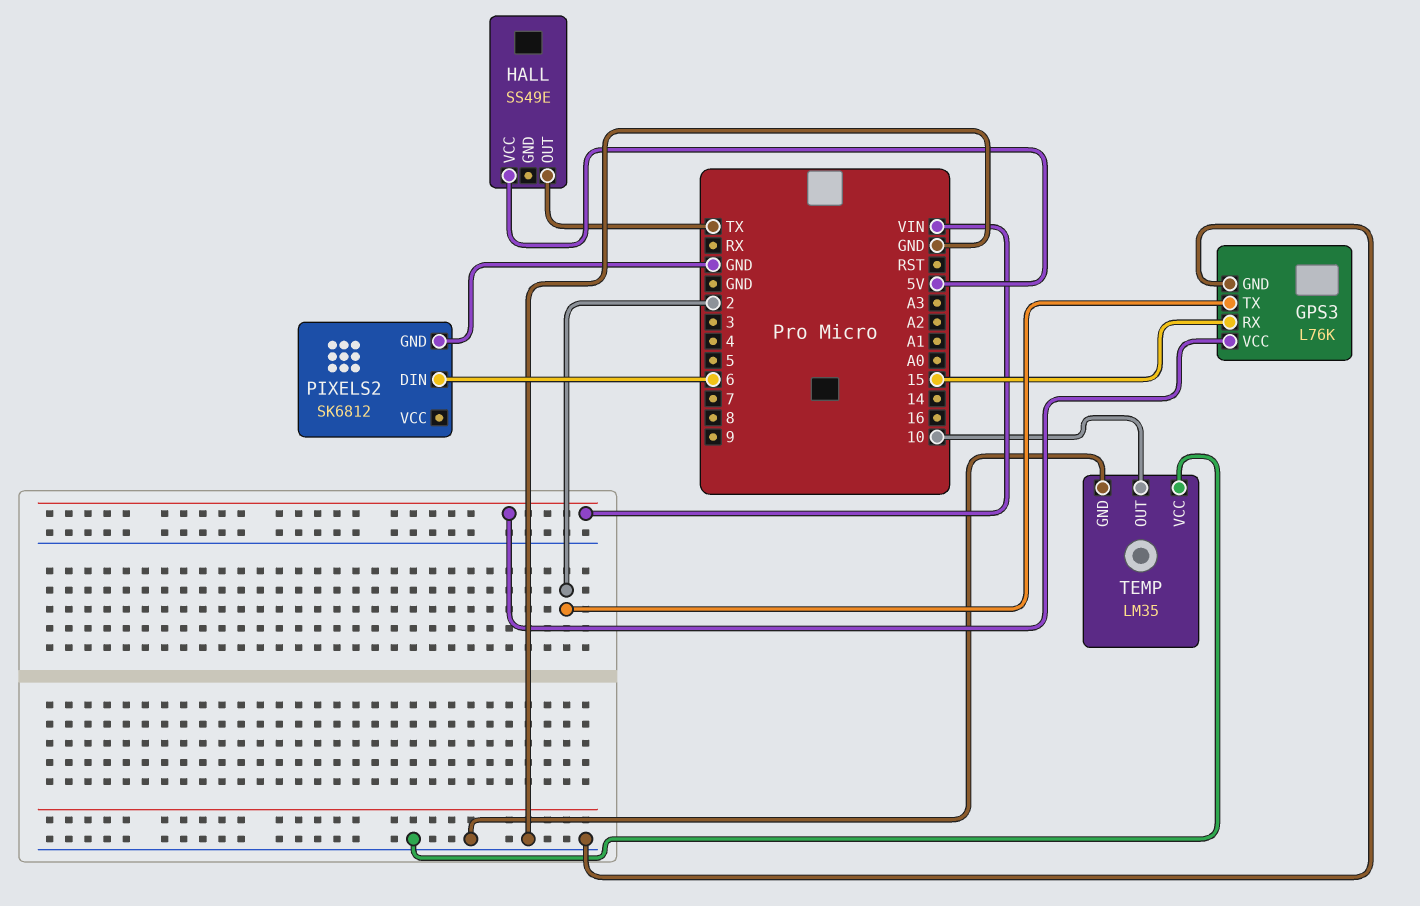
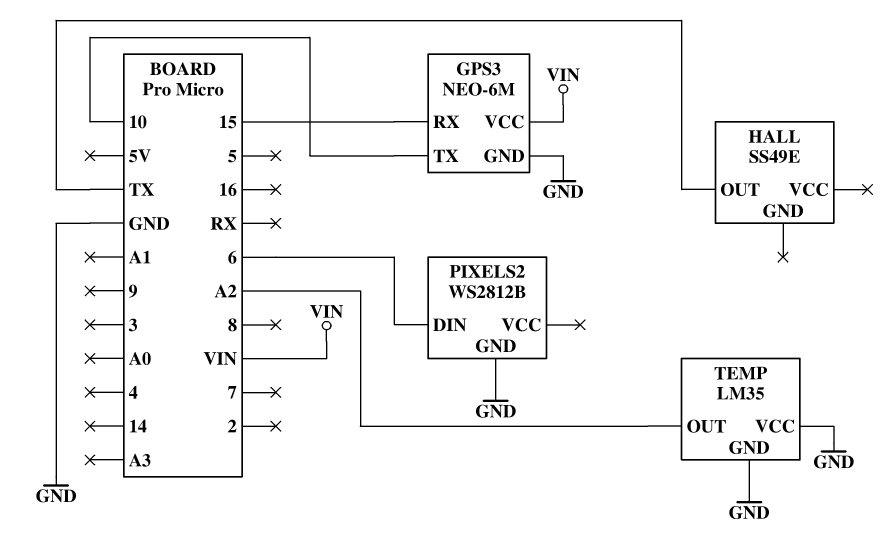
GPS3: L76K -> NEO-6M
GPS3 pin TX: 2 -> 10
HALL pin VCC: 5V -> none
PIXELS2: SK6812 -> WS2812B
TEMP pin OUT: 10 -> A2

